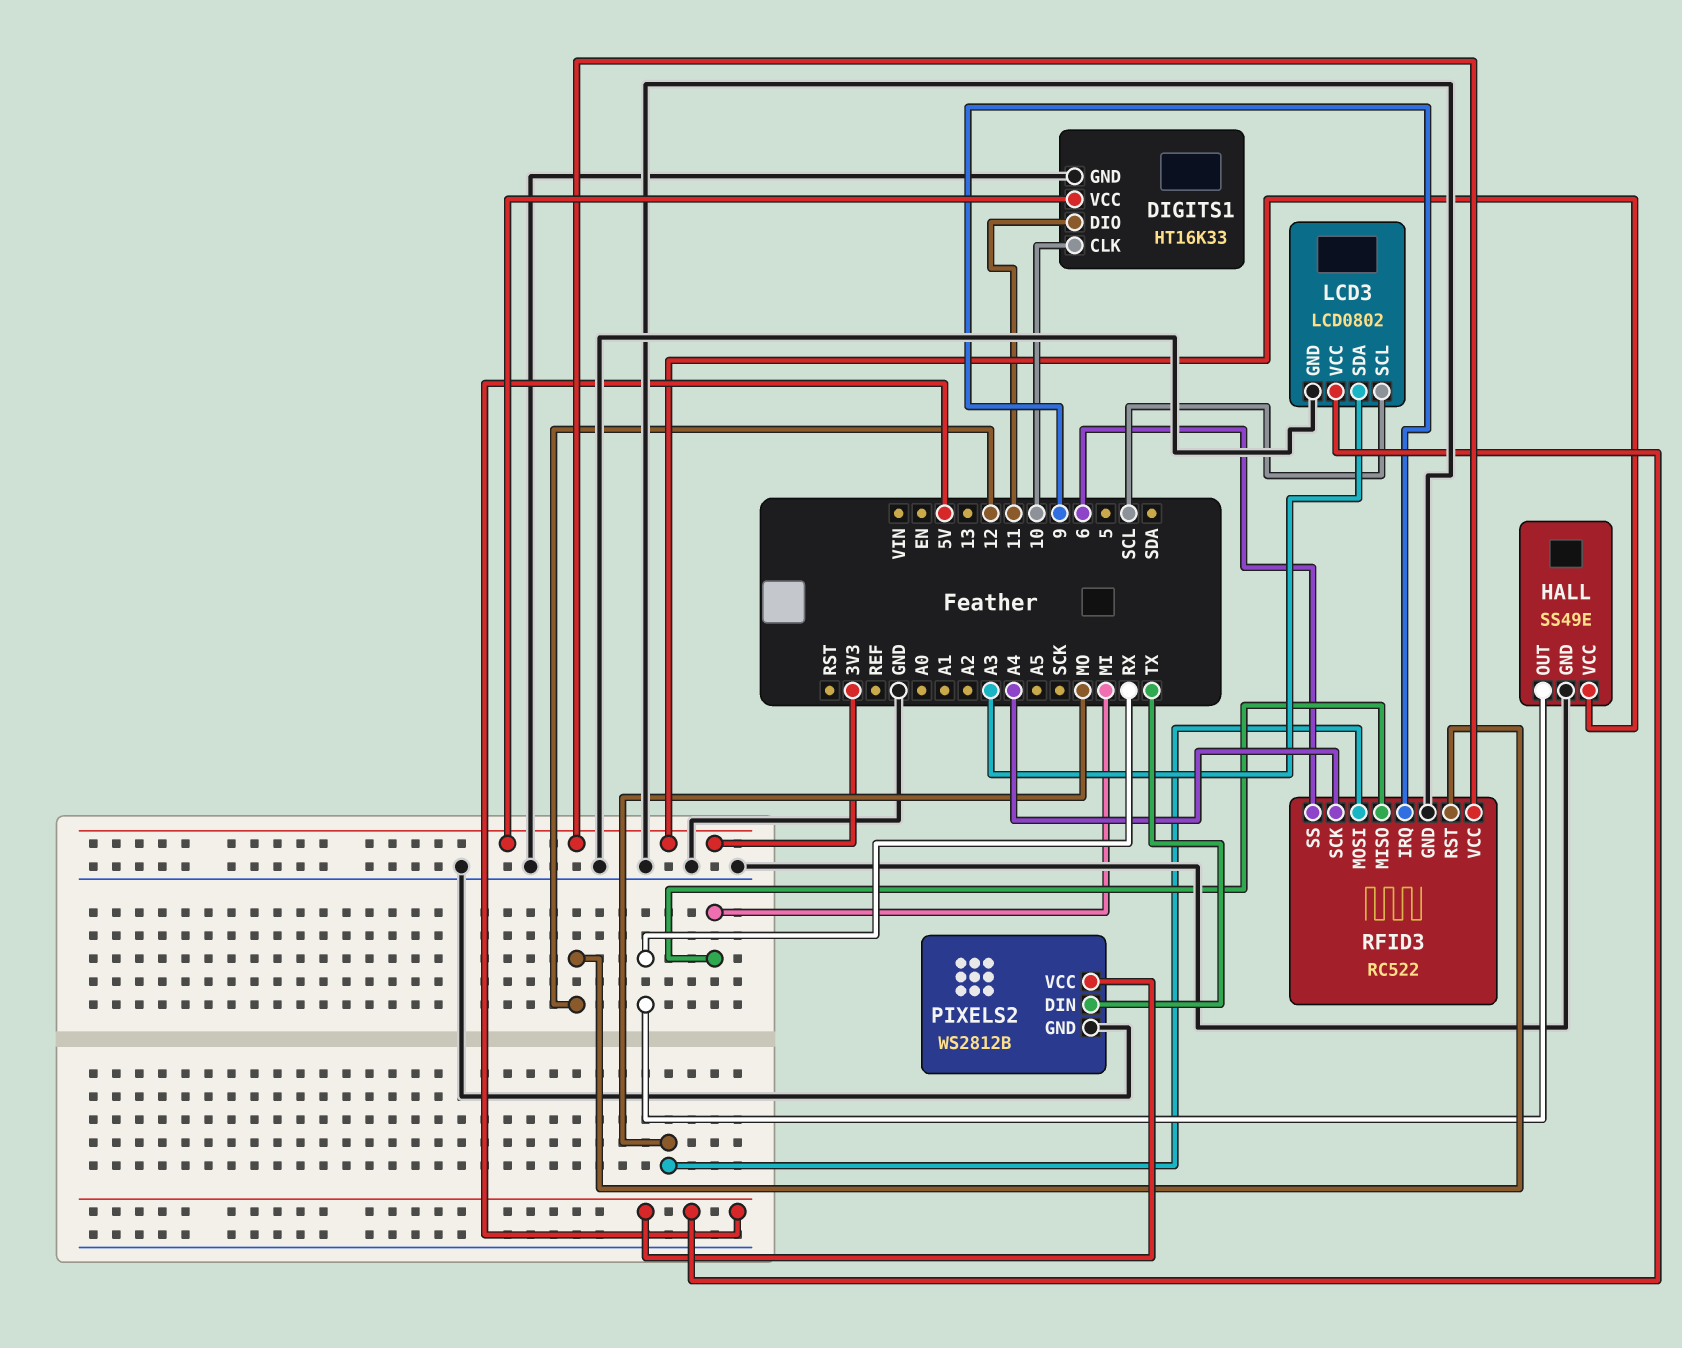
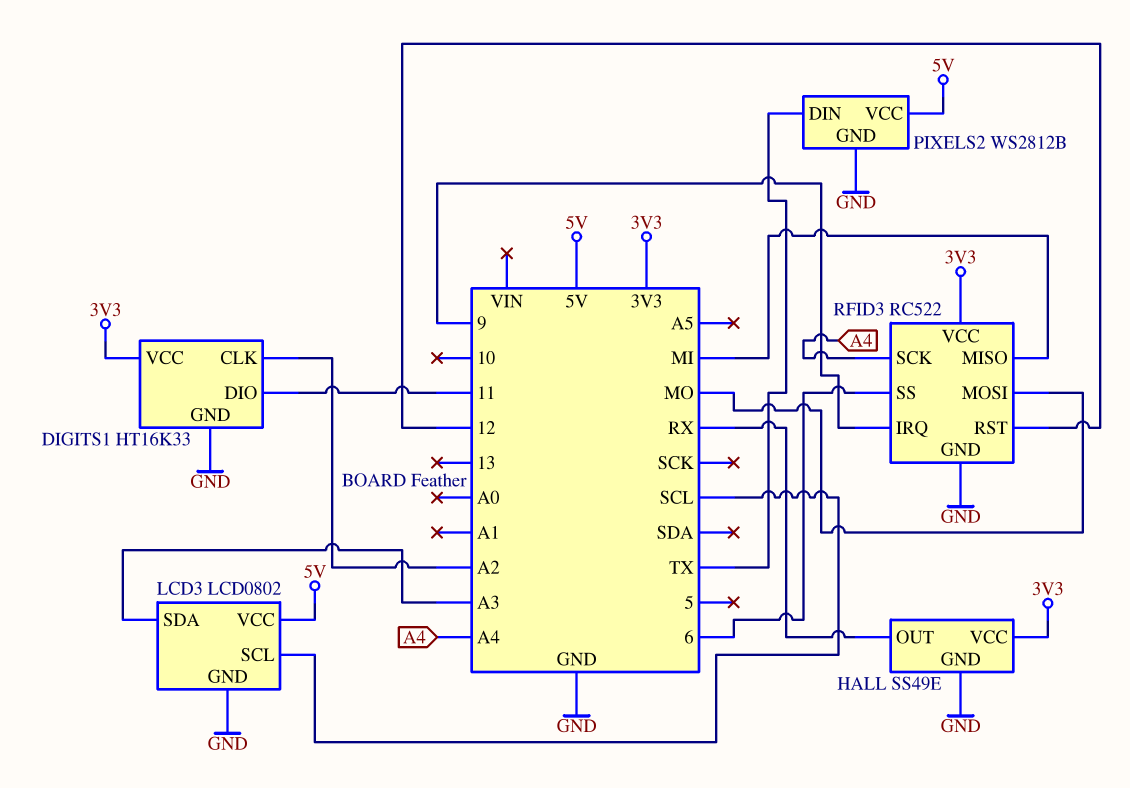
DIGITS1 pin CLK: 10 -> A2

